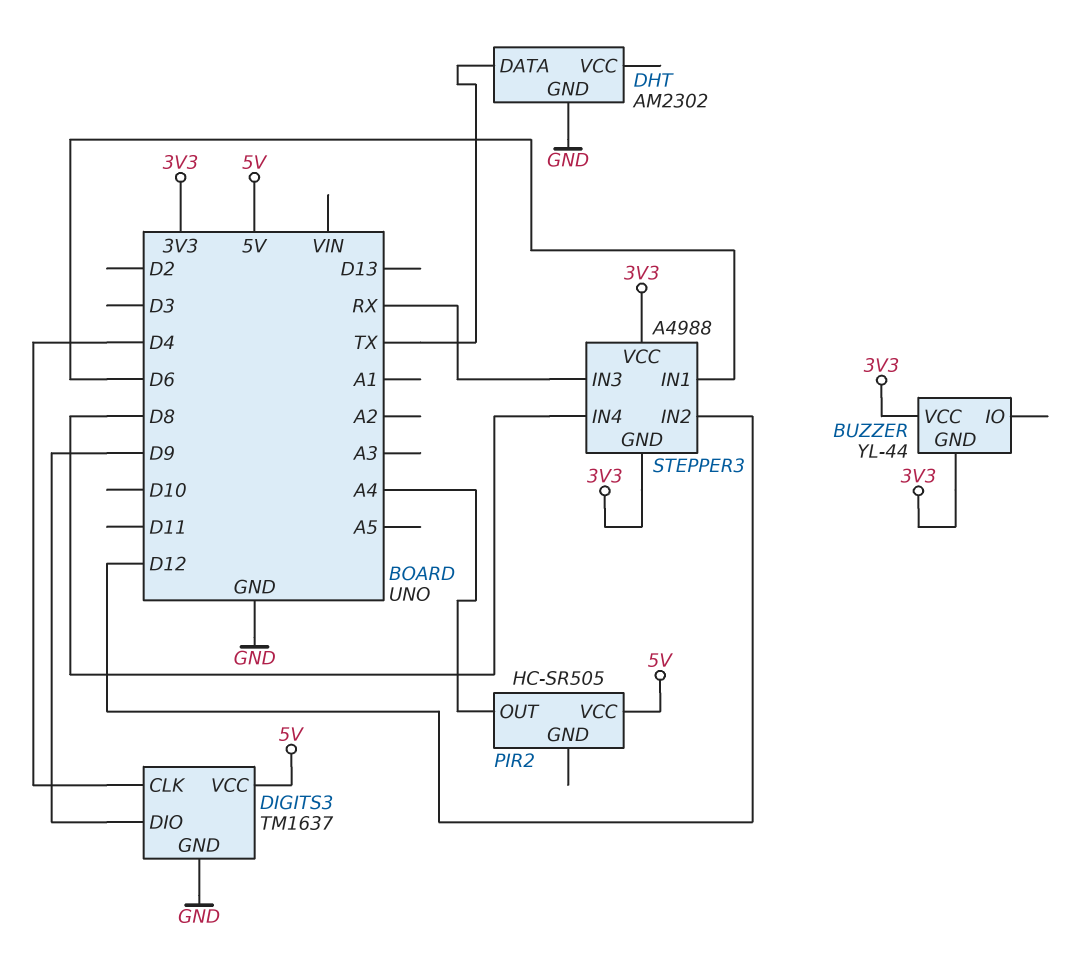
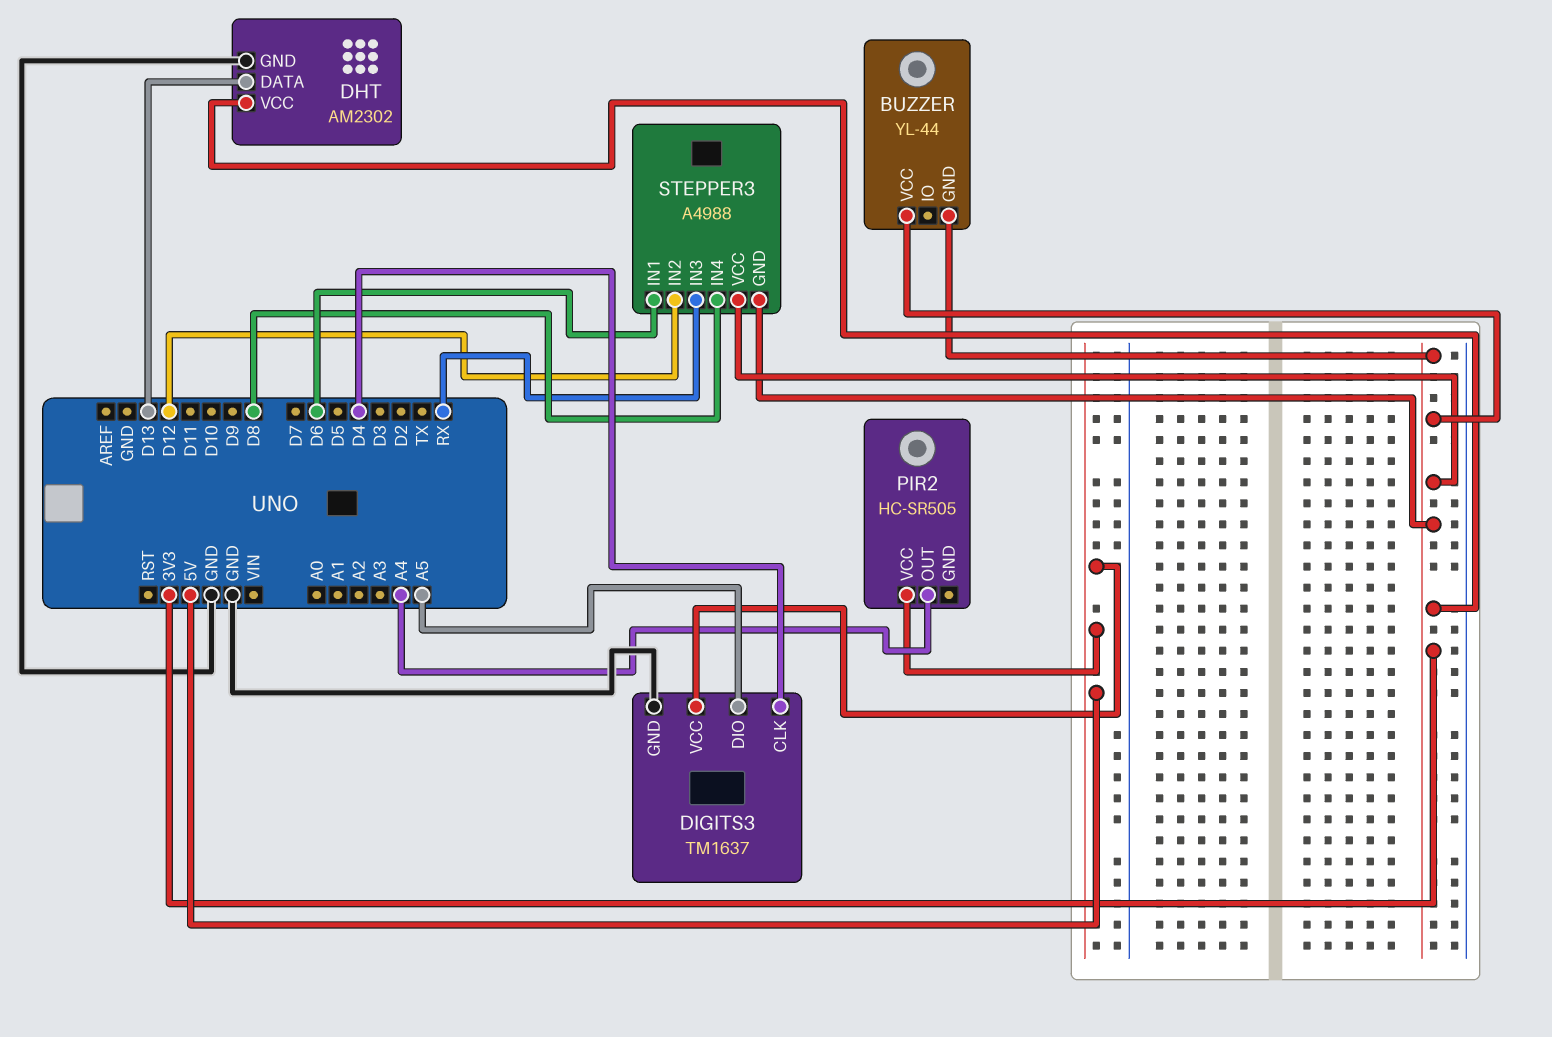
DHT pin DATA: TX -> D13
DHT pin VCC: none -> 3V3
DIGITS3 pin DIO: D9 -> A5

